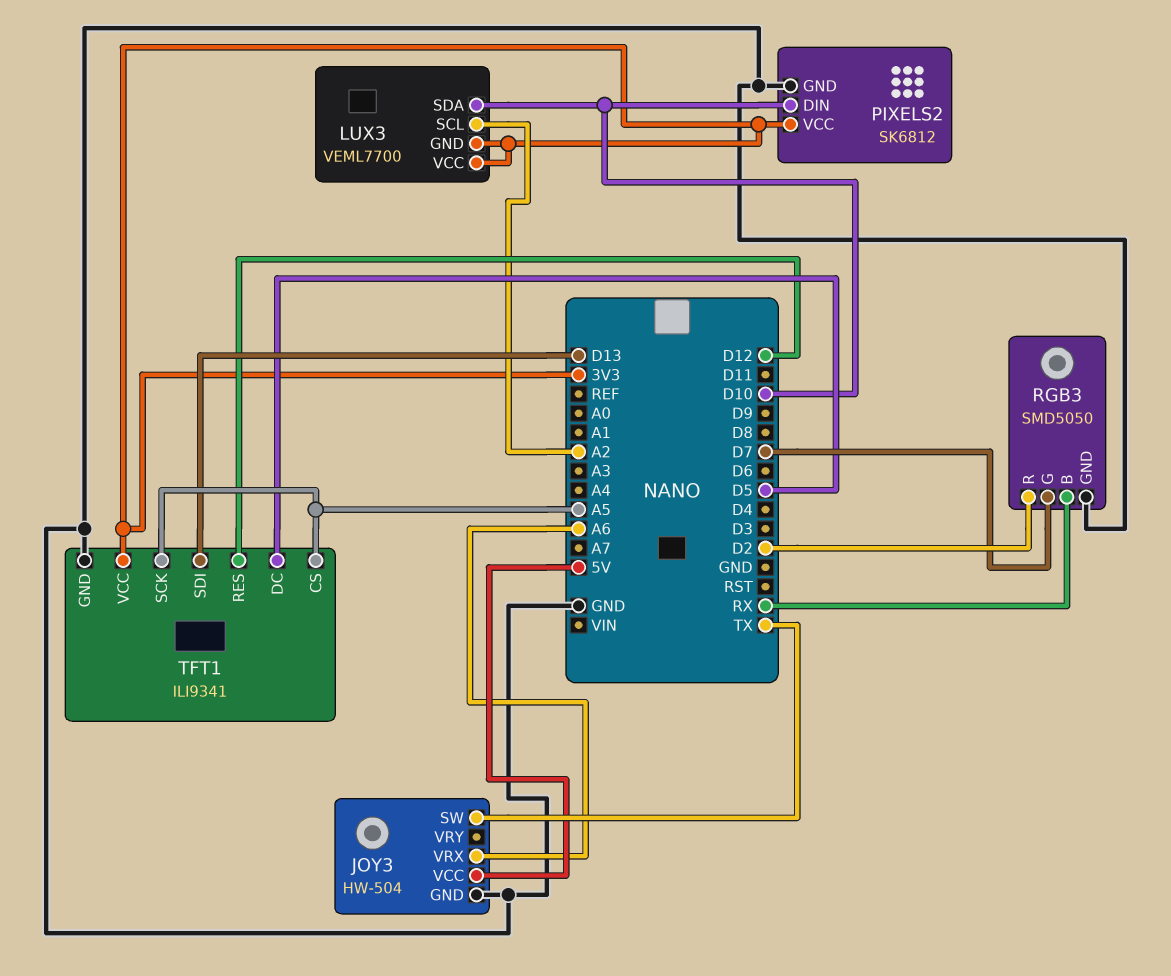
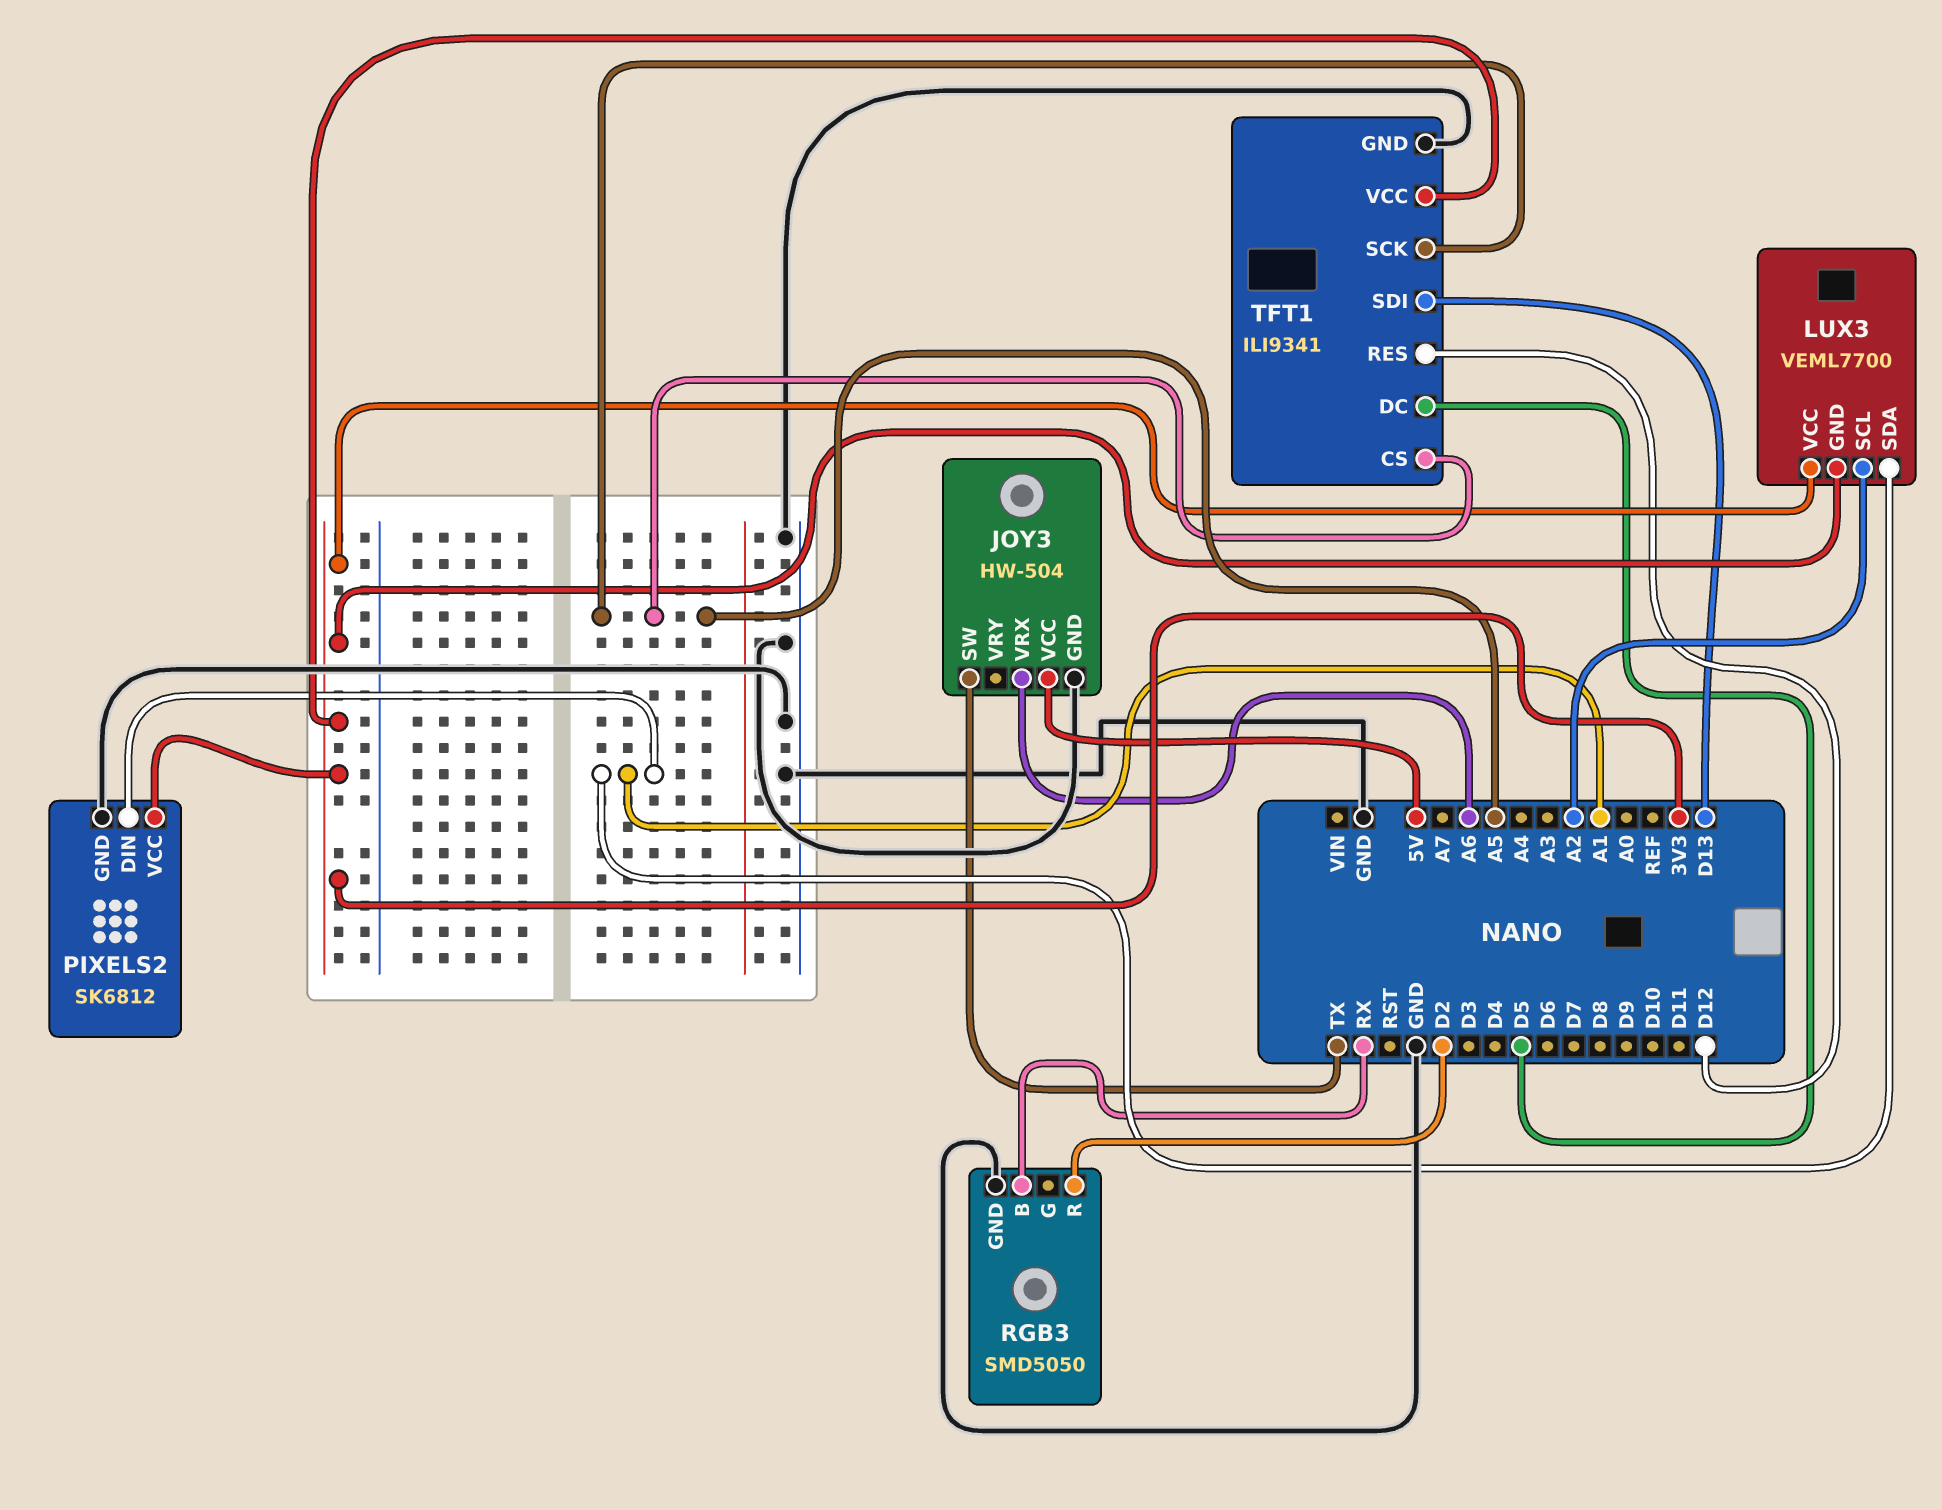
LUX3 pin SDA: D10 -> A1
PIXELS2 pin DIN: D10 -> A1
RGB3 pin G: D7 -> none

